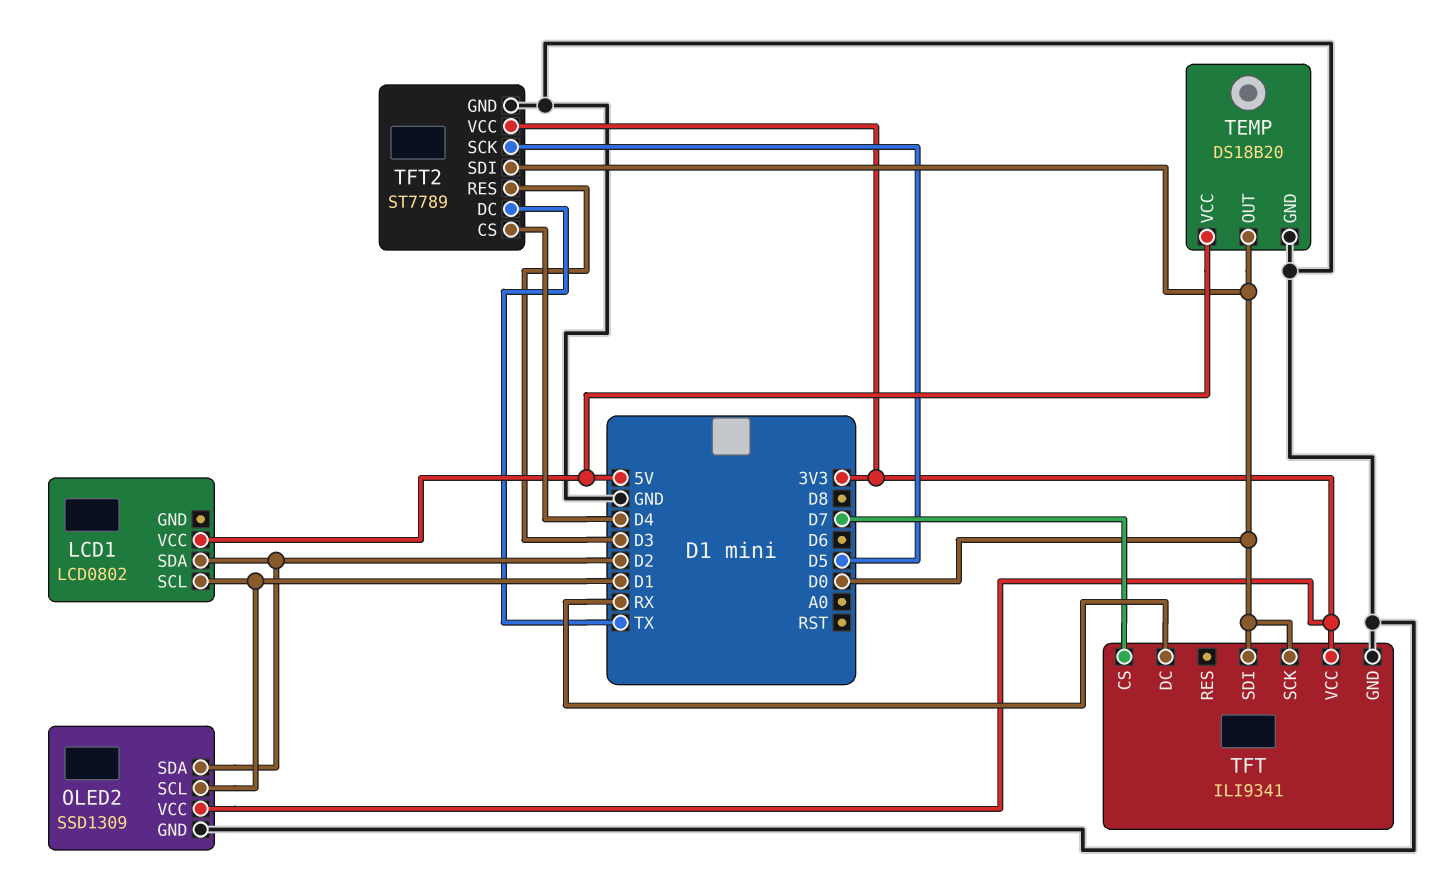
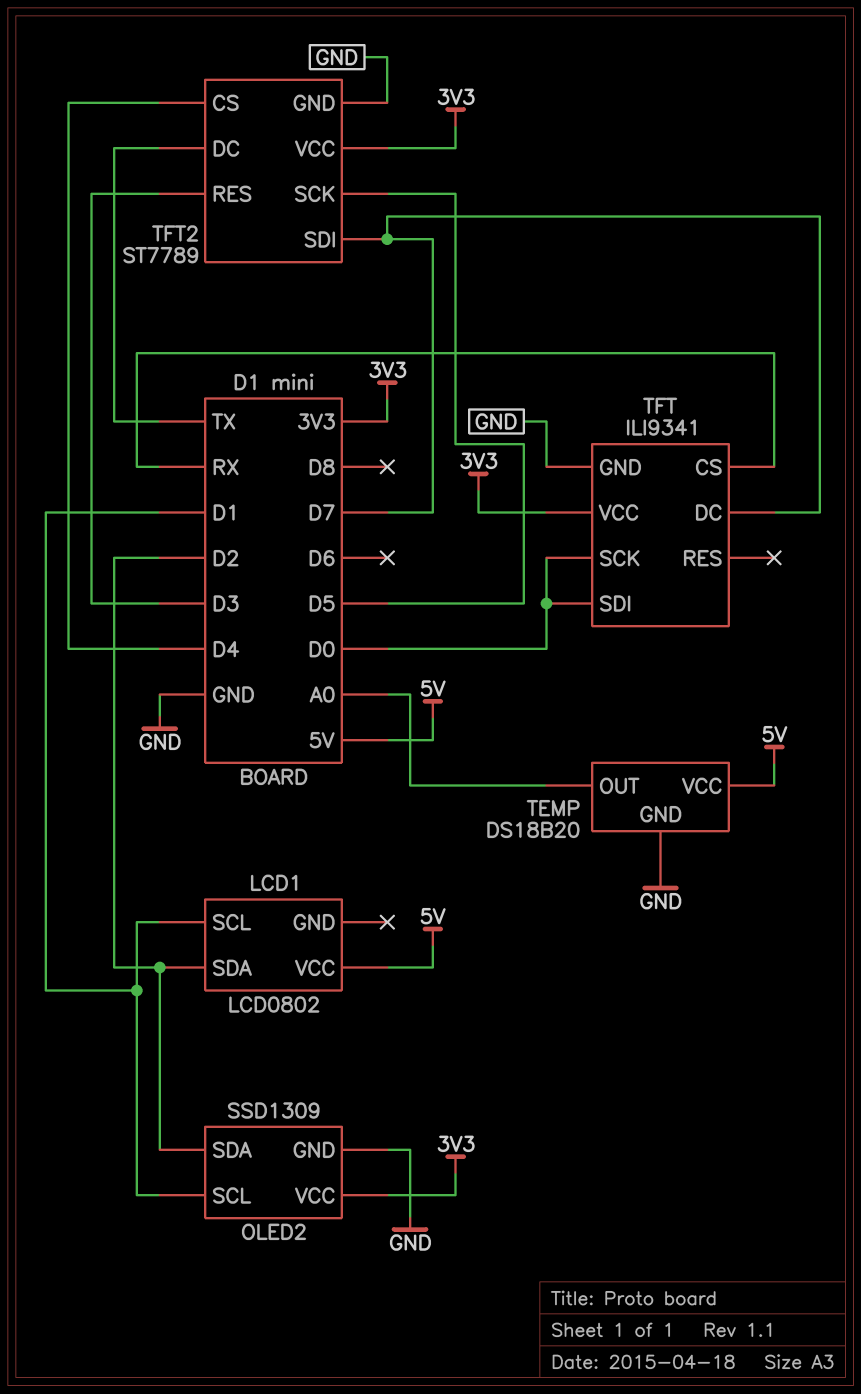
TEMP pin OUT: D0 -> A0
TFT pin CS: D7 -> RX
TFT pin DC: RX -> D7
TFT2 pin SDI: D0 -> D7

